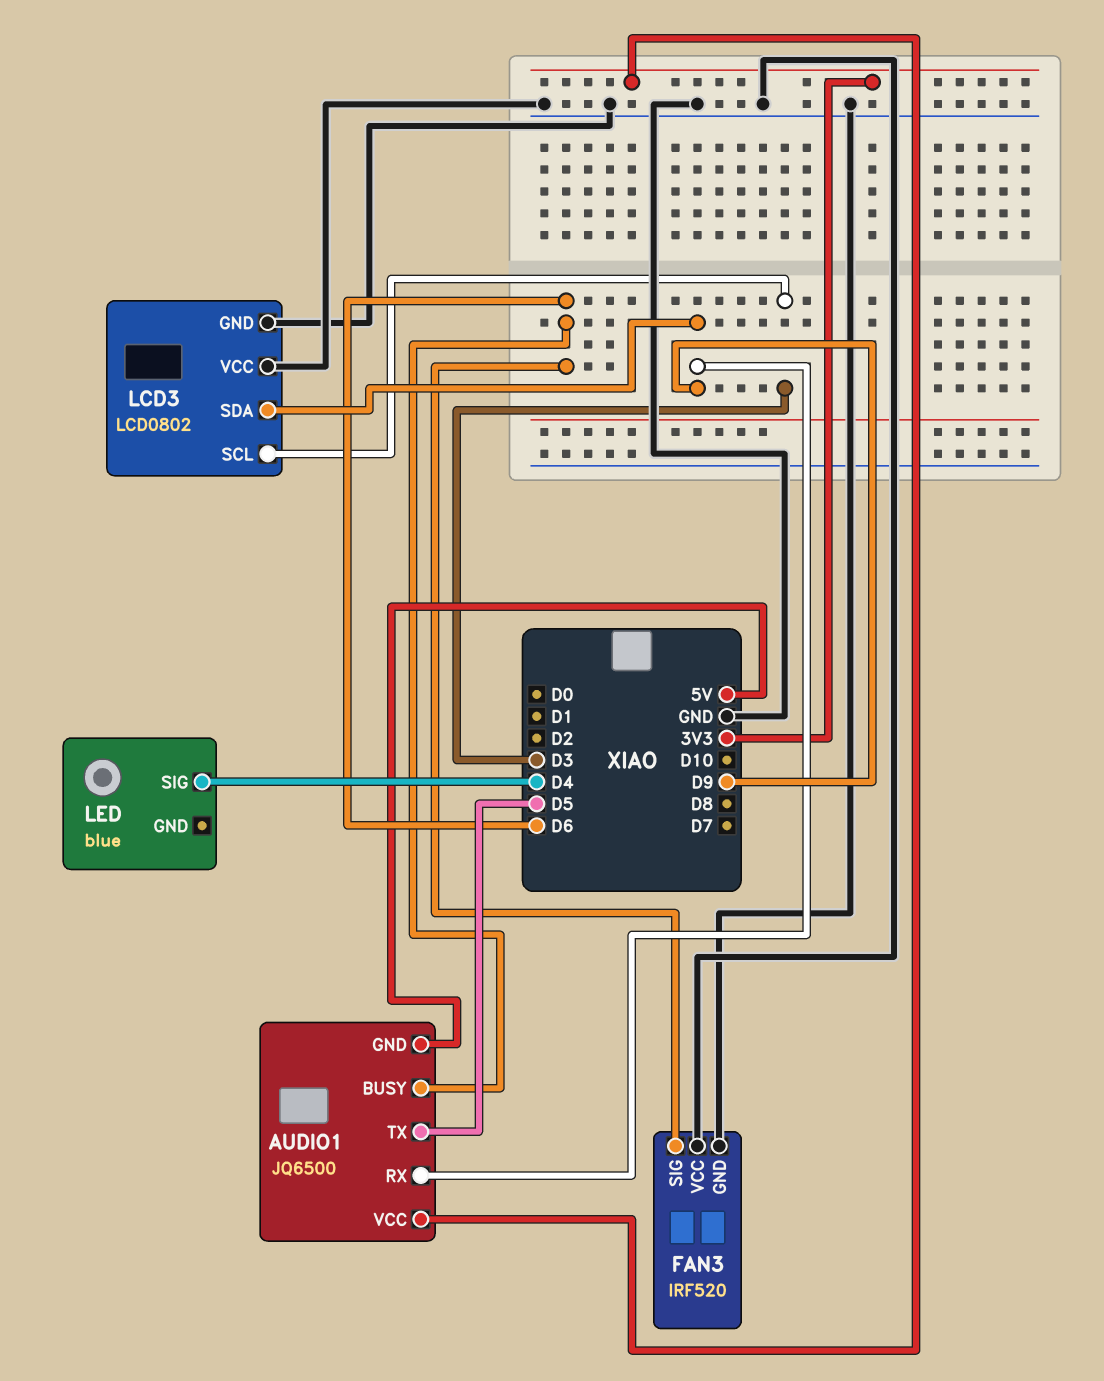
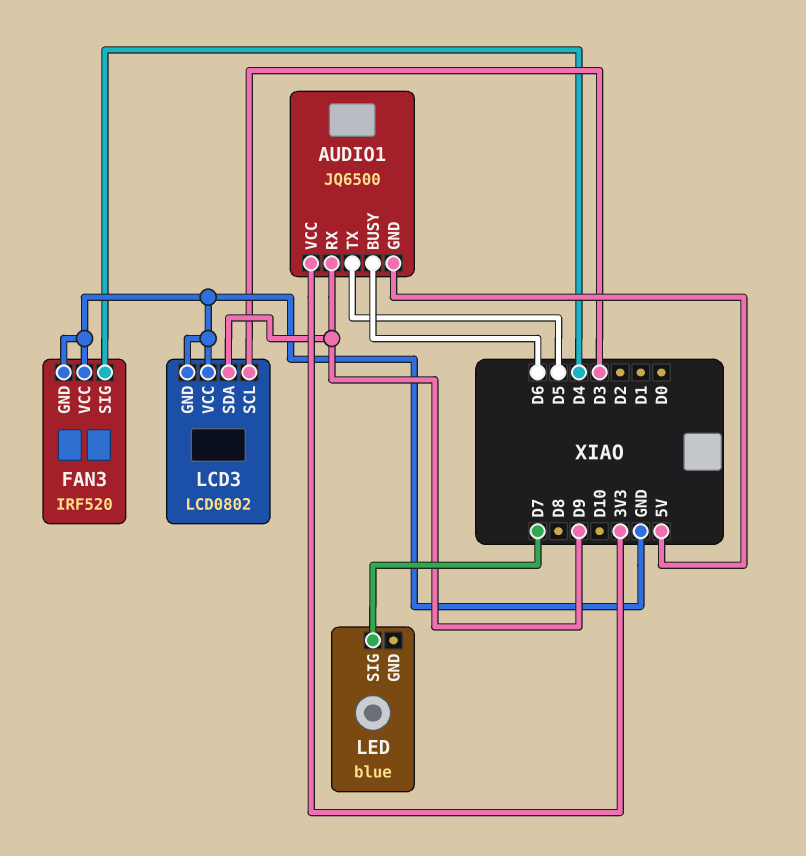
FAN3 pin SIG: D6 -> D4
LED pin SIG: D4 -> D7

